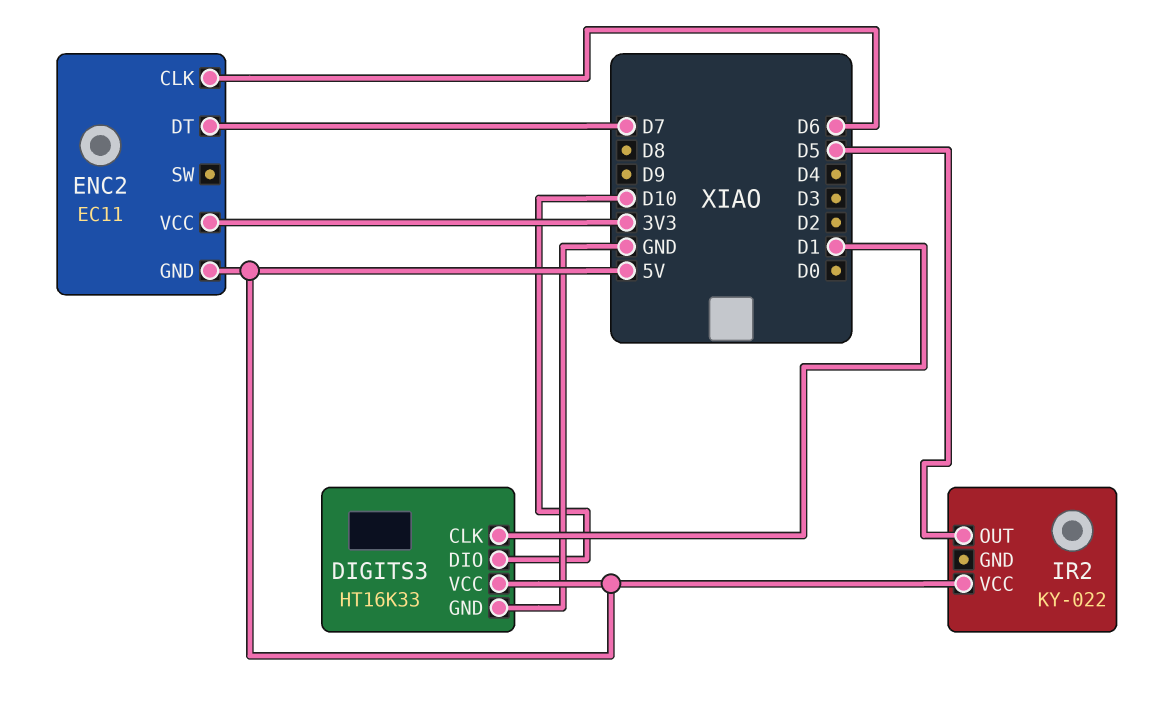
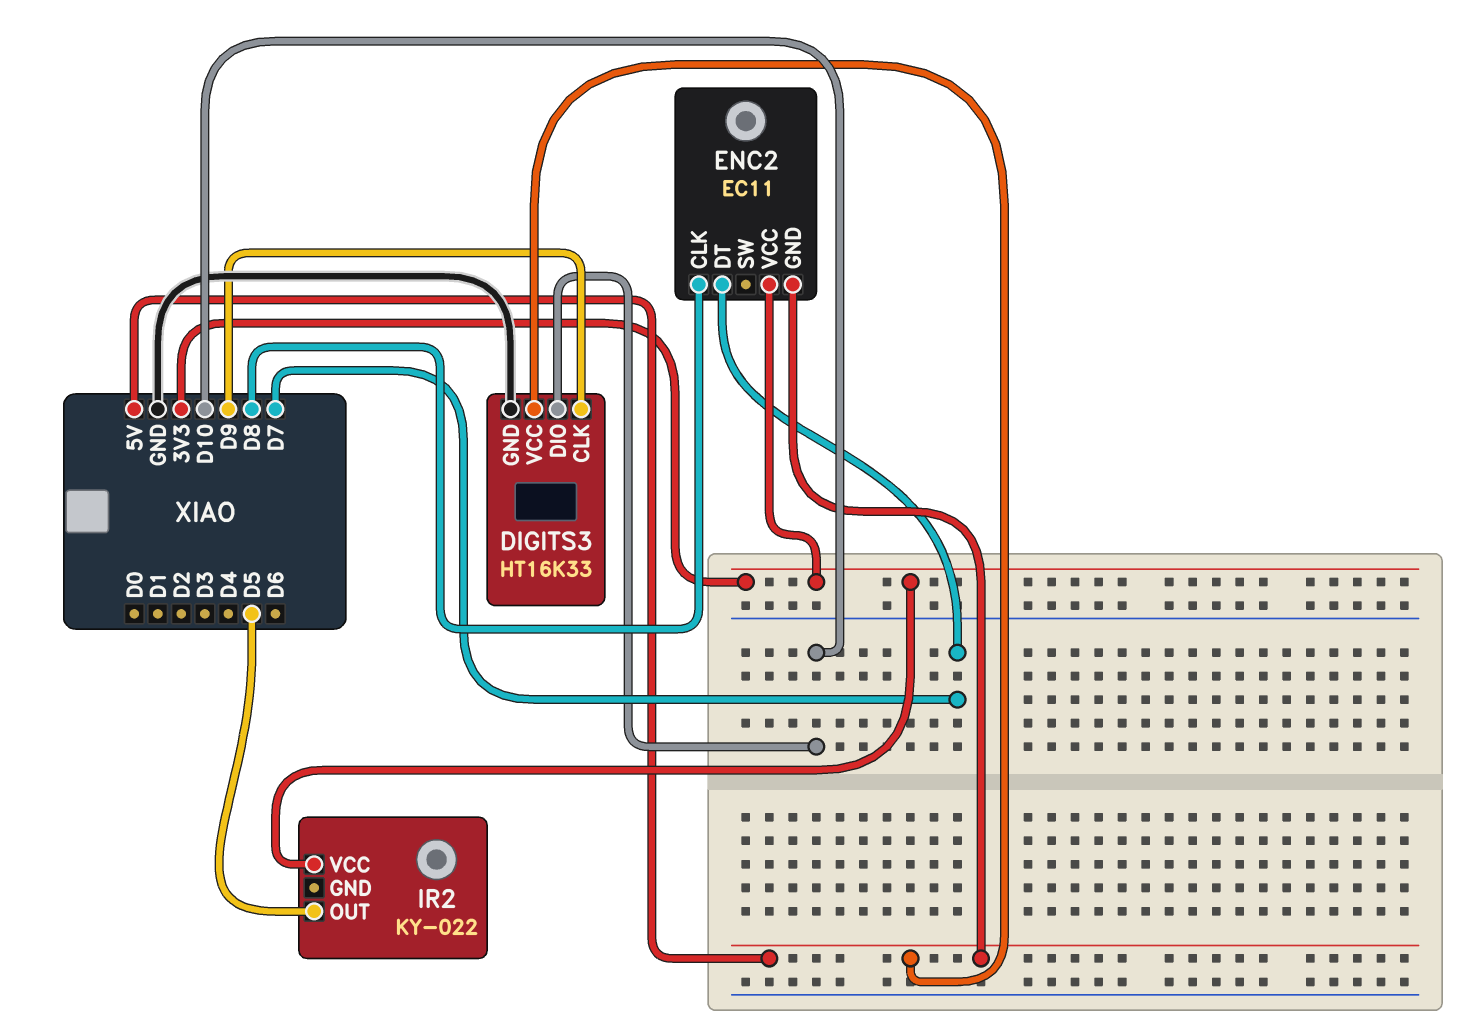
DIGITS3 pin CLK: D1 -> D9
ENC2 pin CLK: D6 -> D8
IR2 pin VCC: 5V -> 3V3

